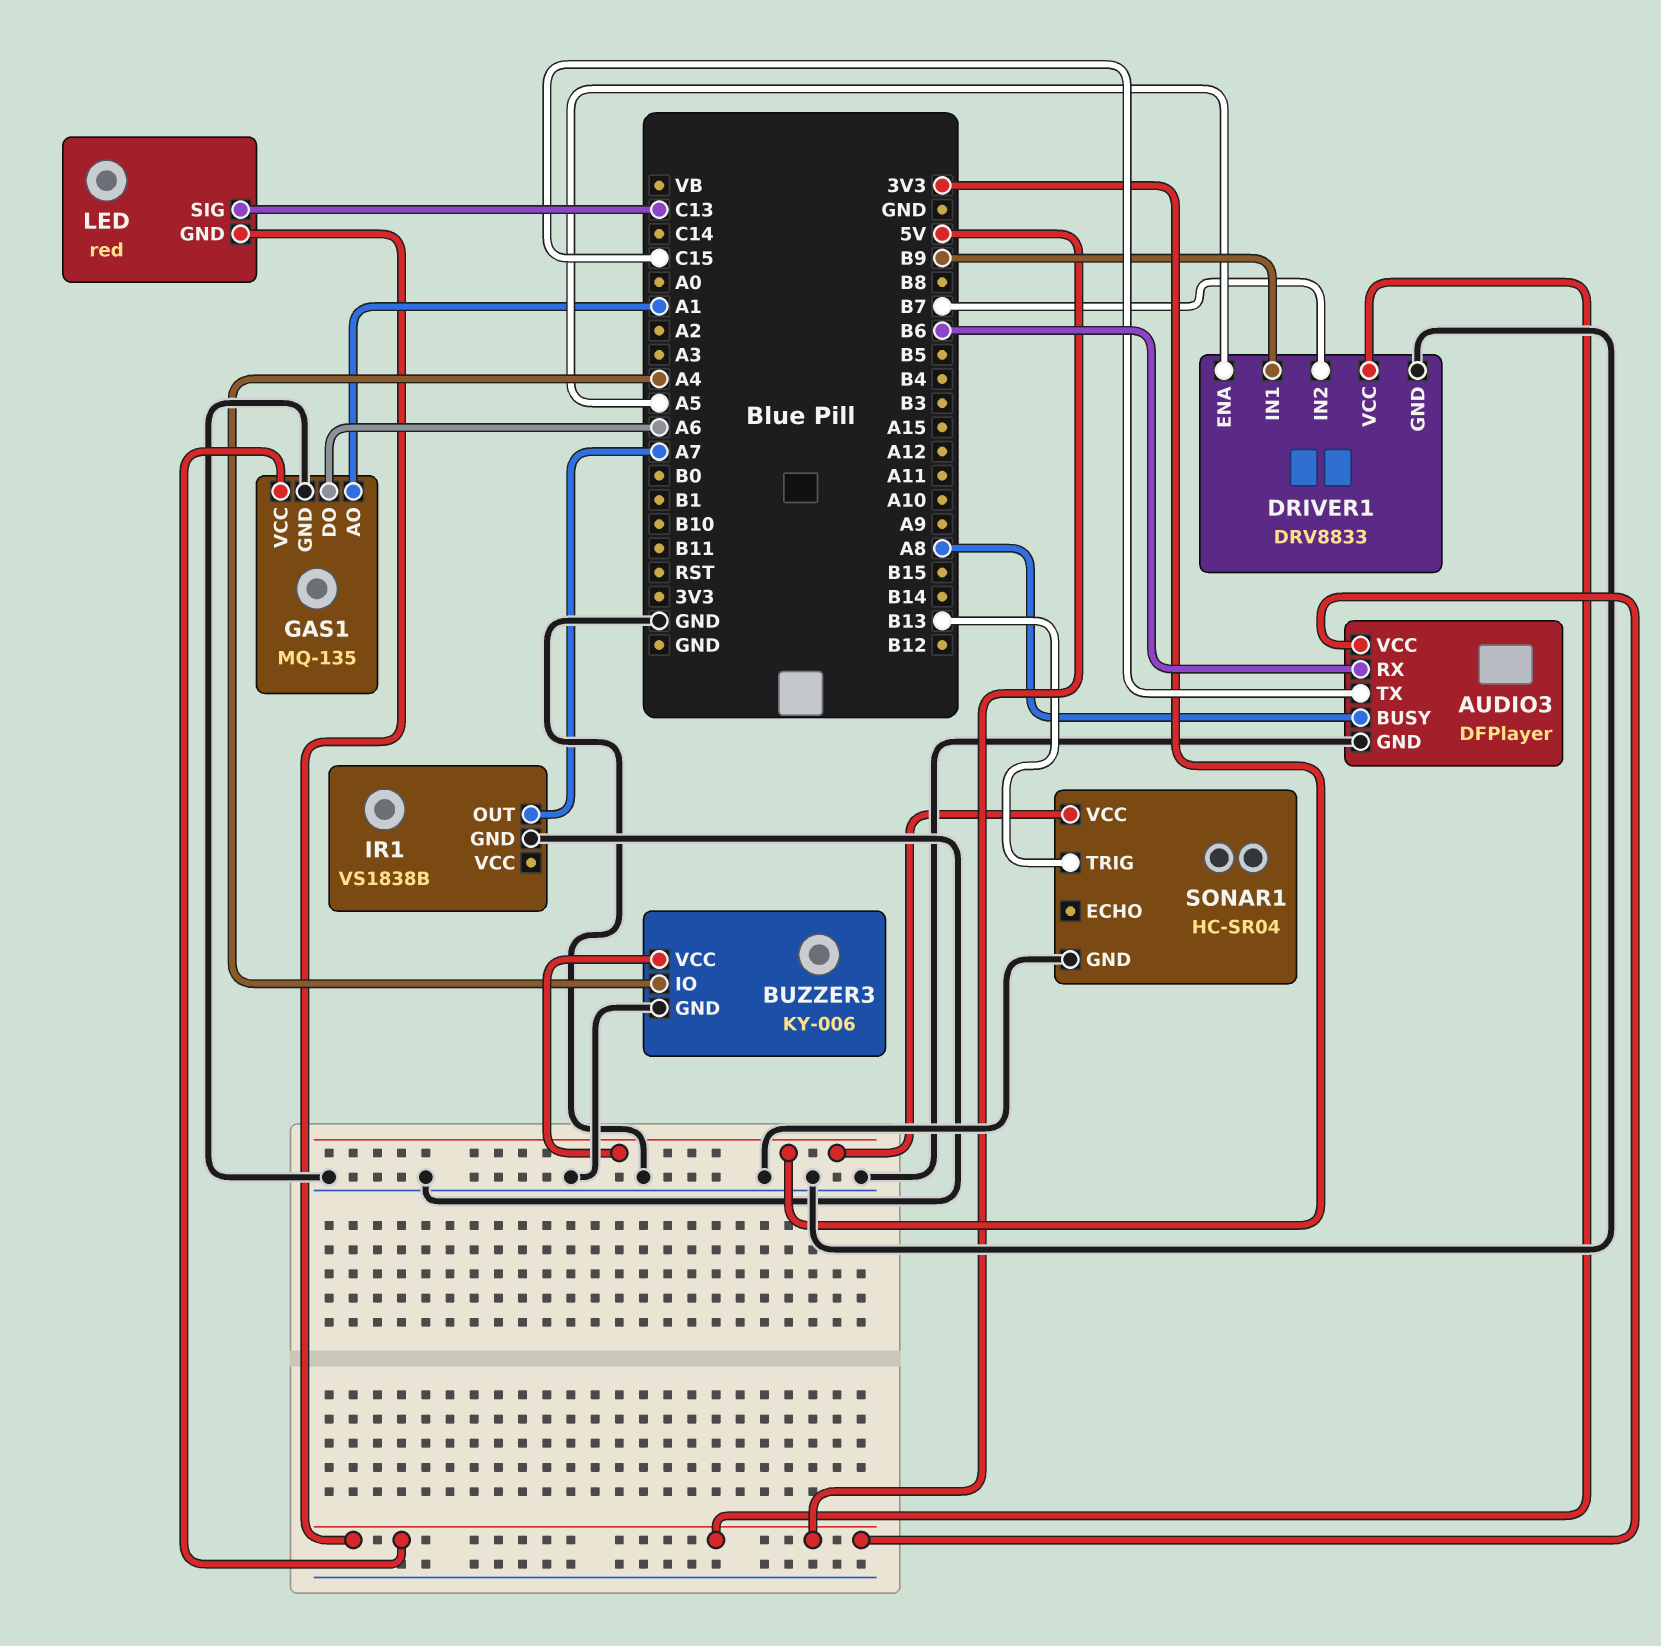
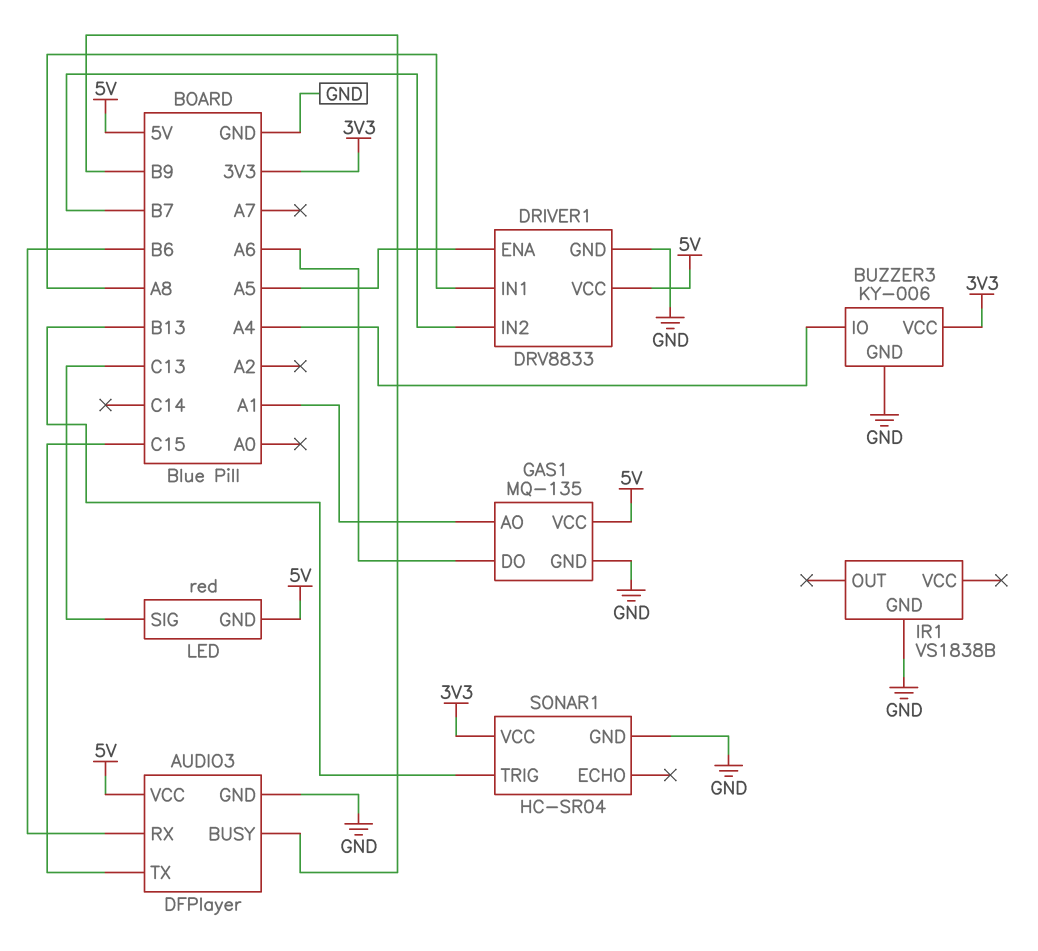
AUDIO3 pin BUSY: A8 -> B9
DRIVER1 pin IN1: B9 -> A8
IR1 pin OUT: A7 -> none

